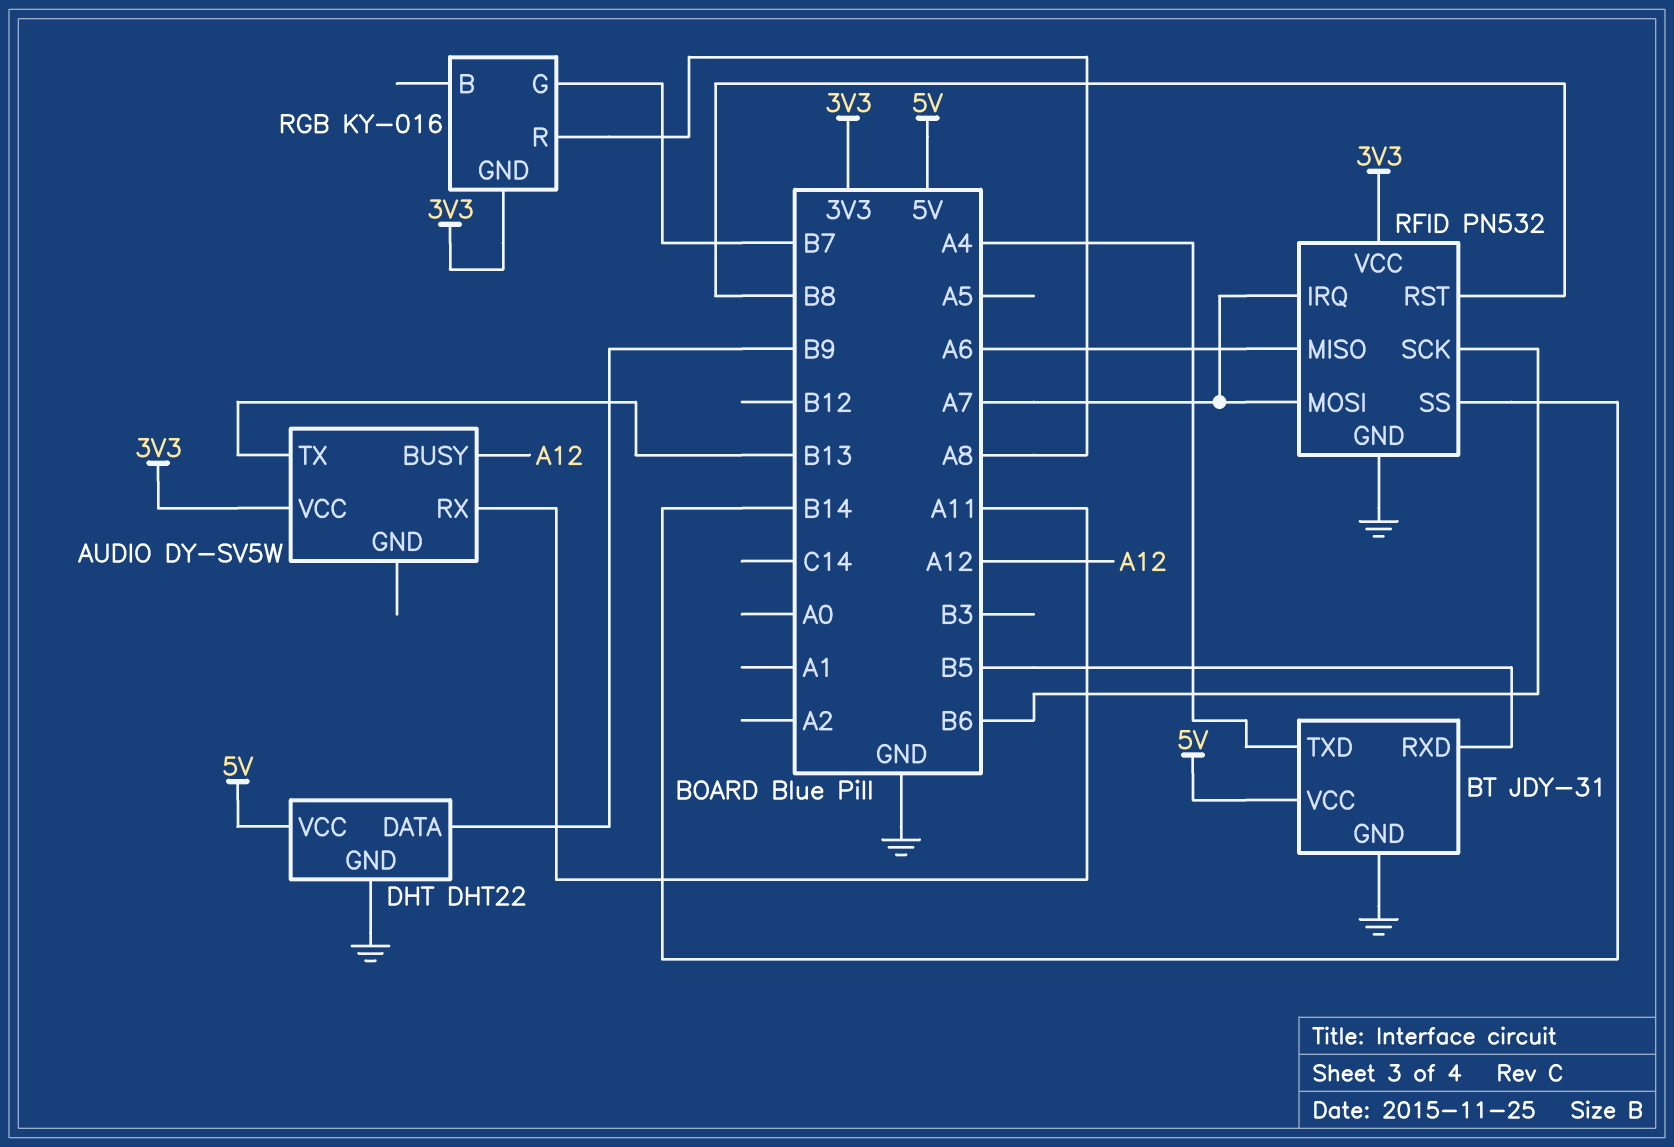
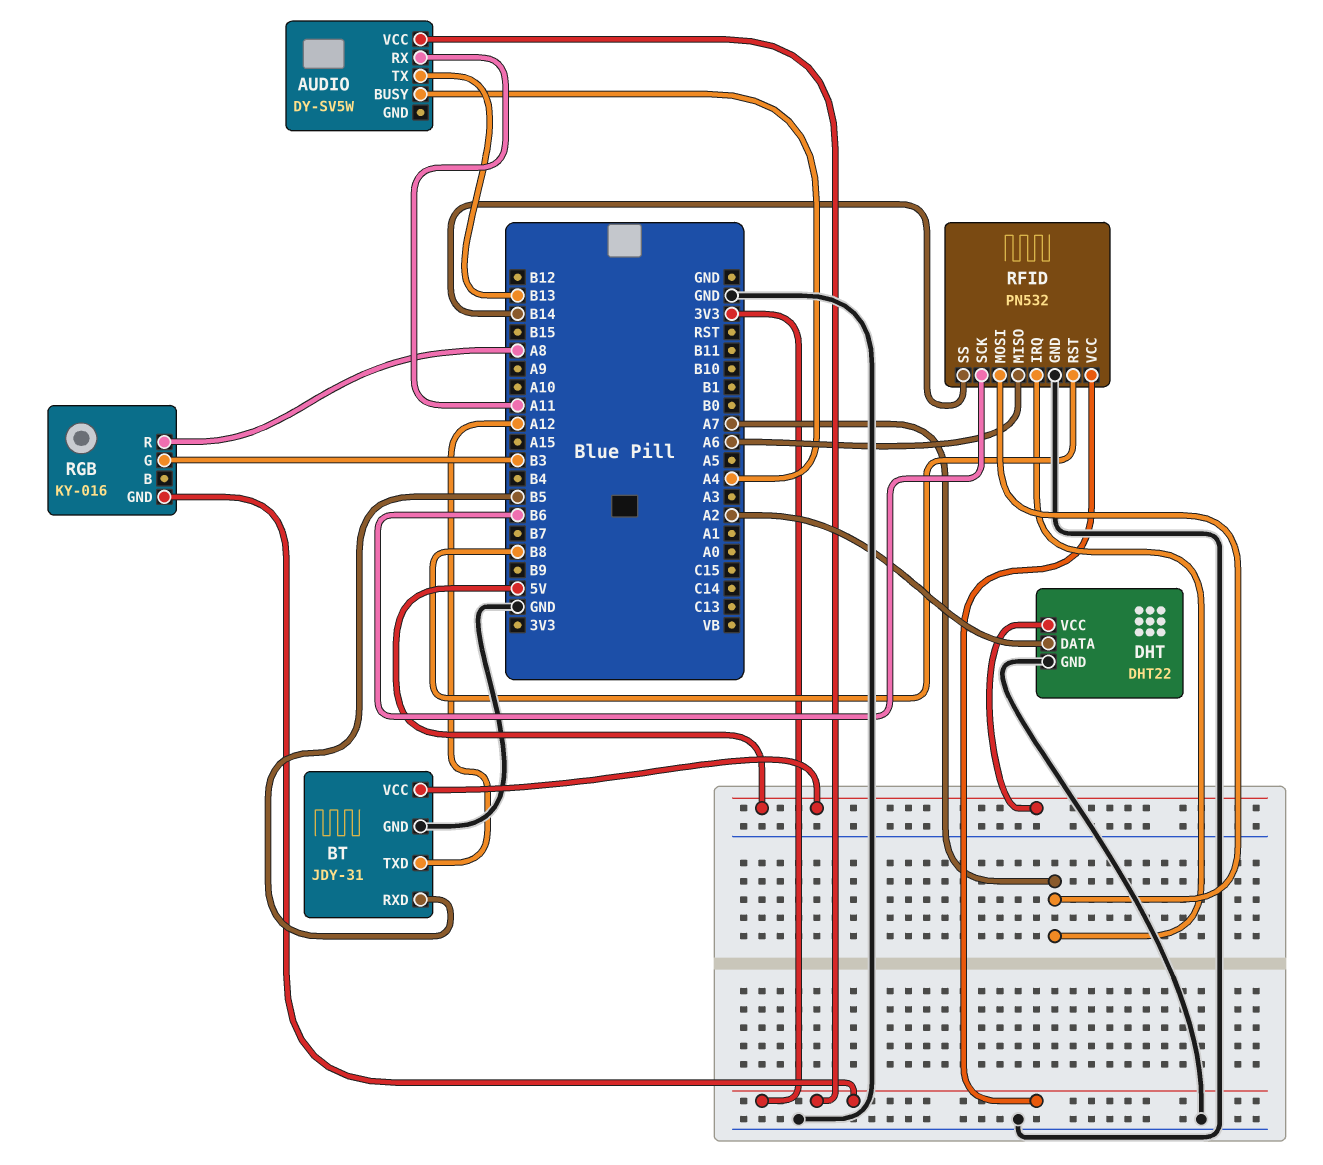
AUDIO pin BUSY: A12 -> A4
BT pin TXD: A4 -> A12
DHT pin DATA: B9 -> A2
RGB pin G: B7 -> B3

